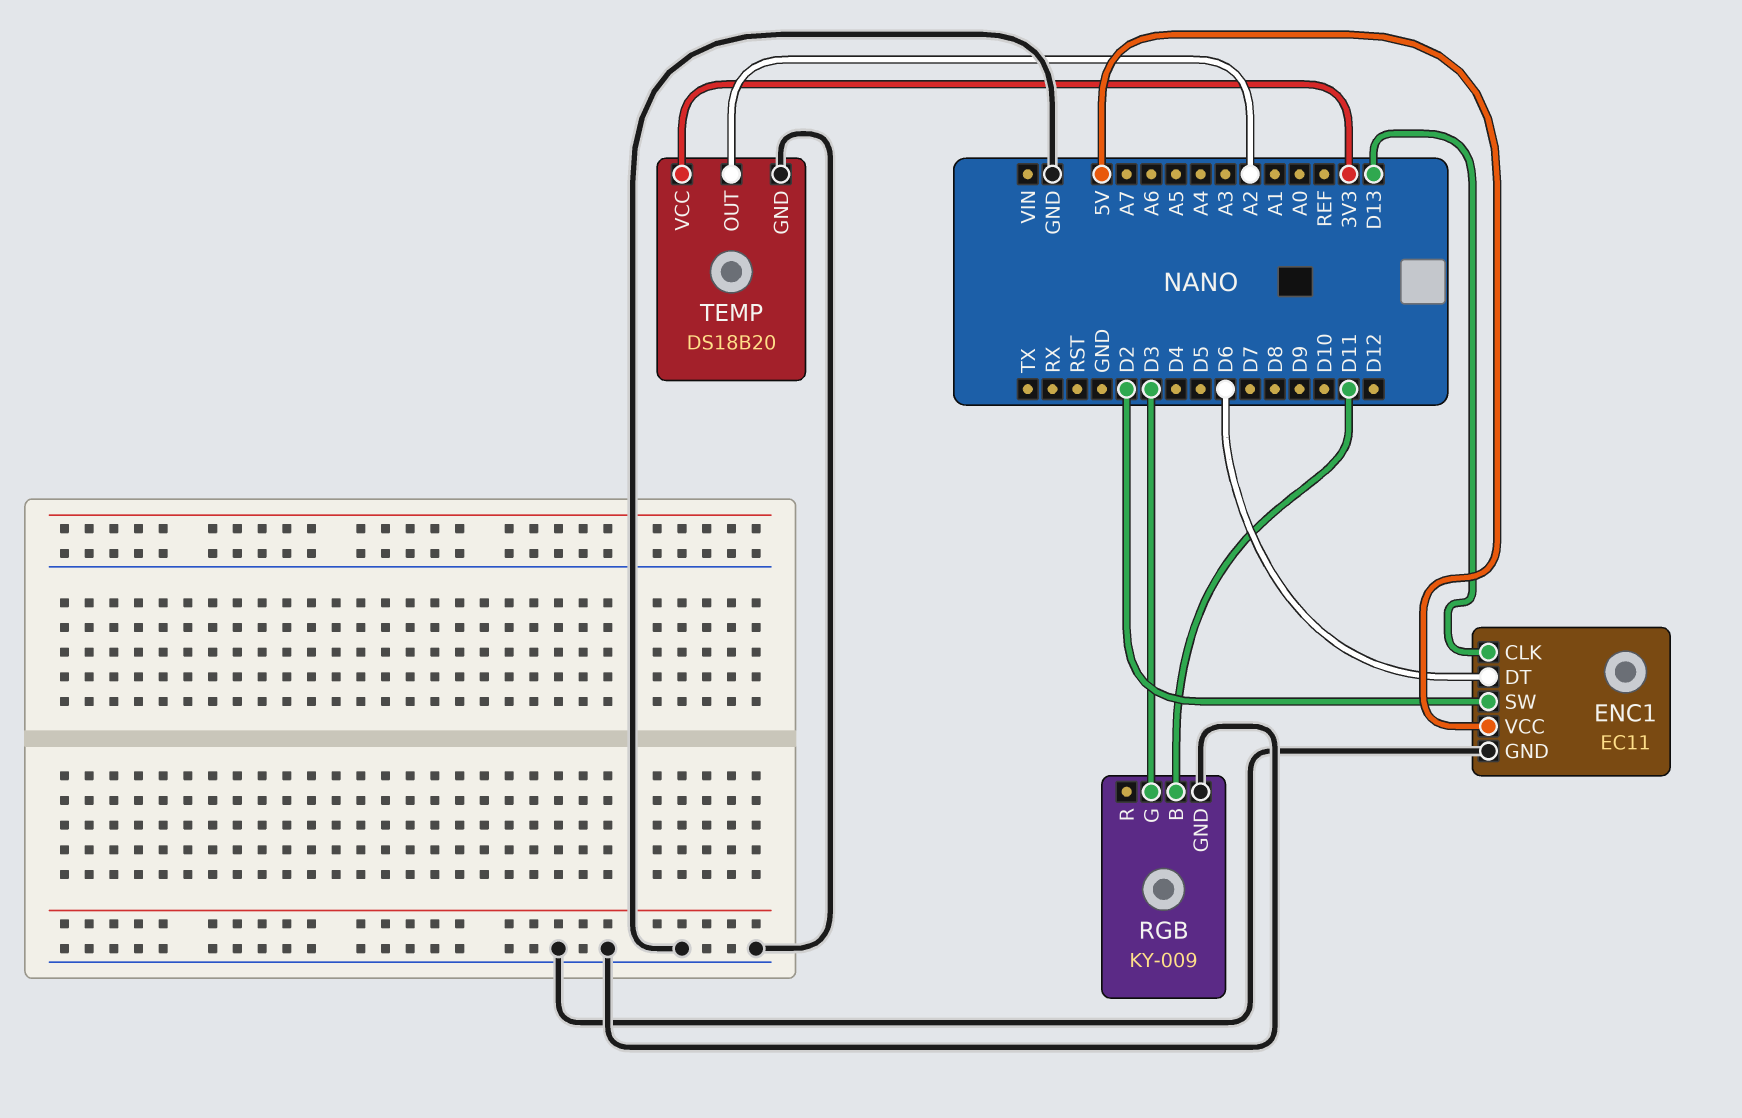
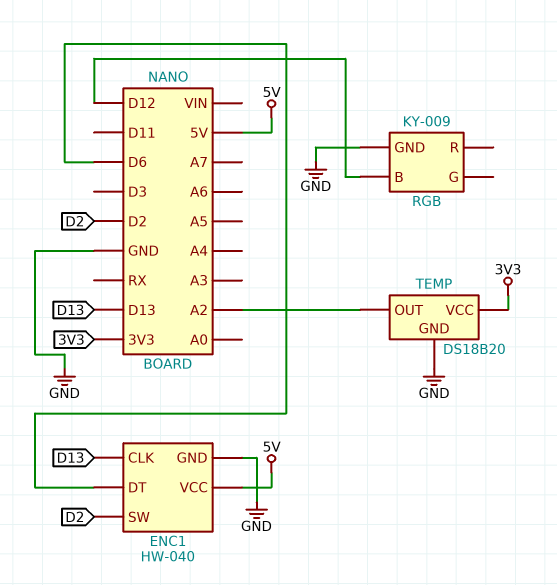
ENC1: EC11 -> HW-040
RGB pin B: D11 -> D12
RGB pin G: D3 -> none

